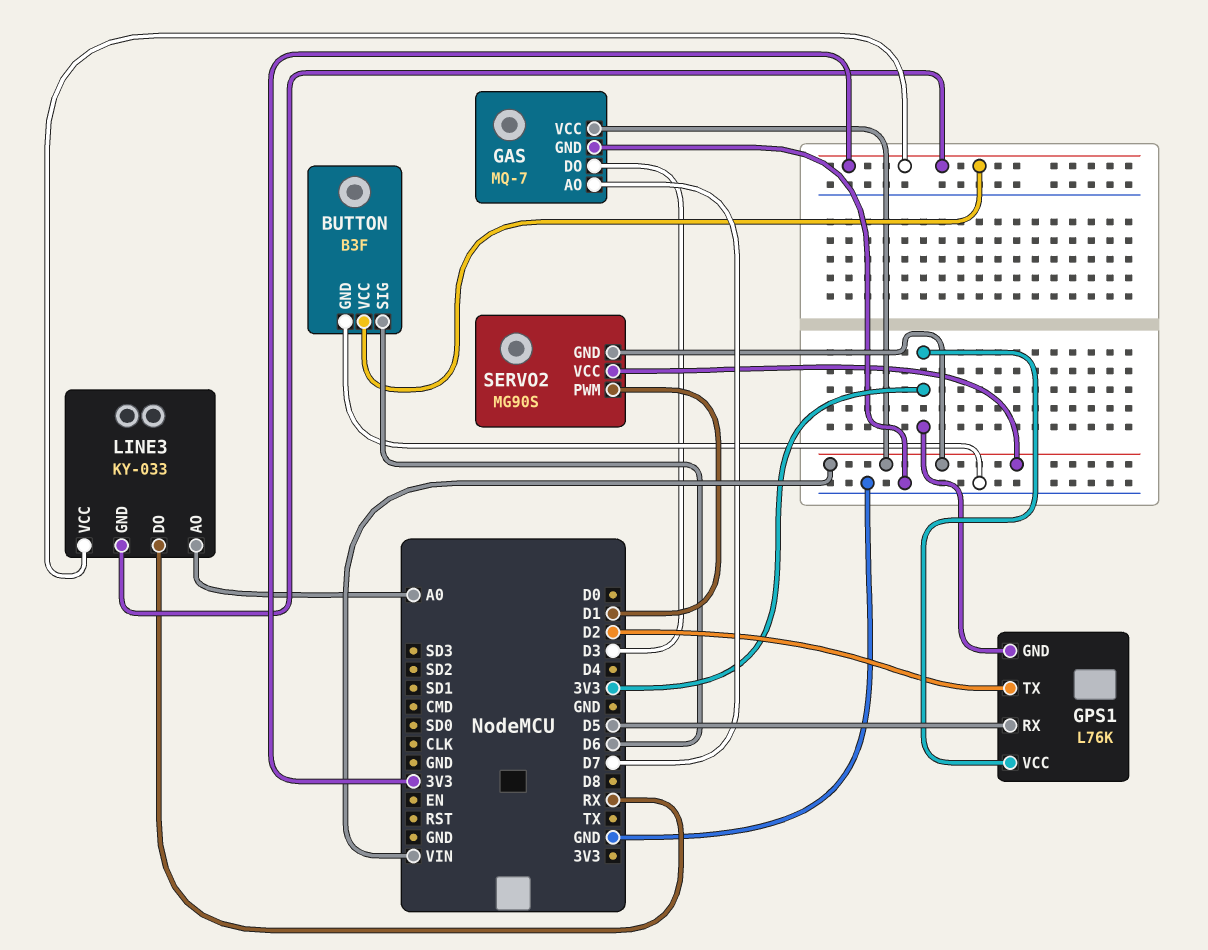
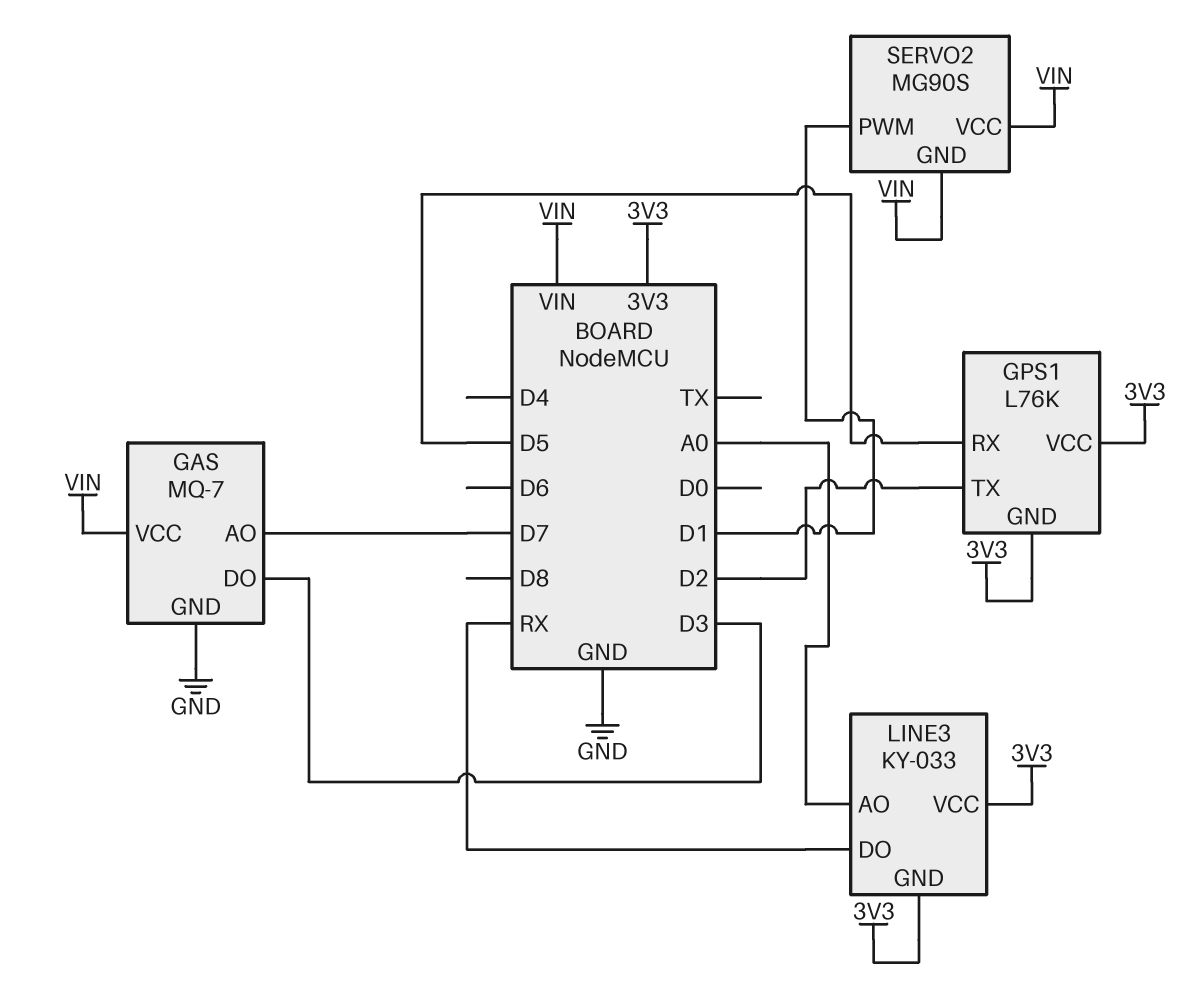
BUTTON: B3F -> none
BUTTON pin GND: GND -> none
BUTTON pin SIG: D6 -> none
BUTTON pin VCC: 3V3 -> none

